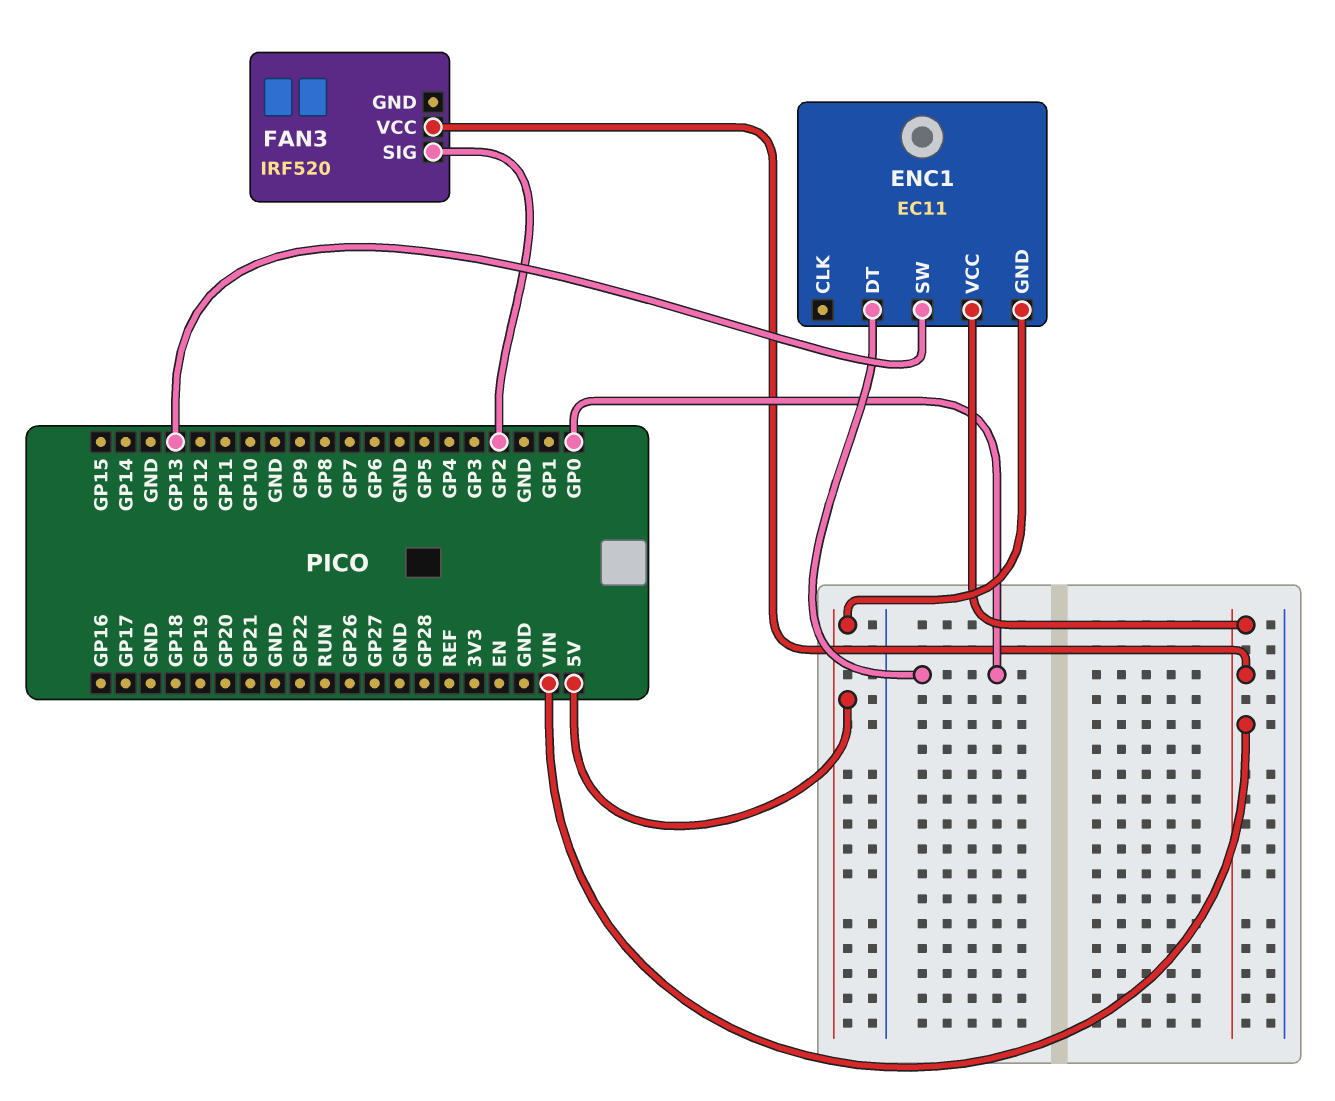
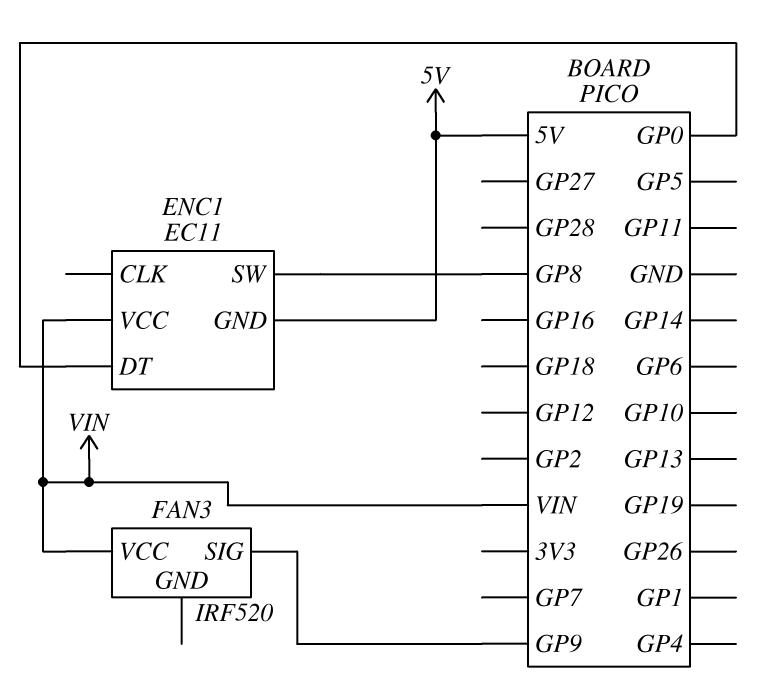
ENC1 pin SW: GP13 -> GP8
FAN3 pin SIG: GP2 -> GP9

